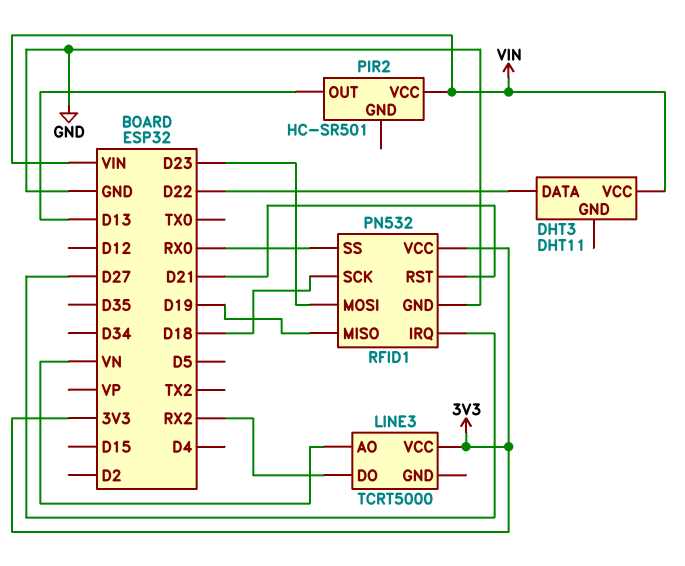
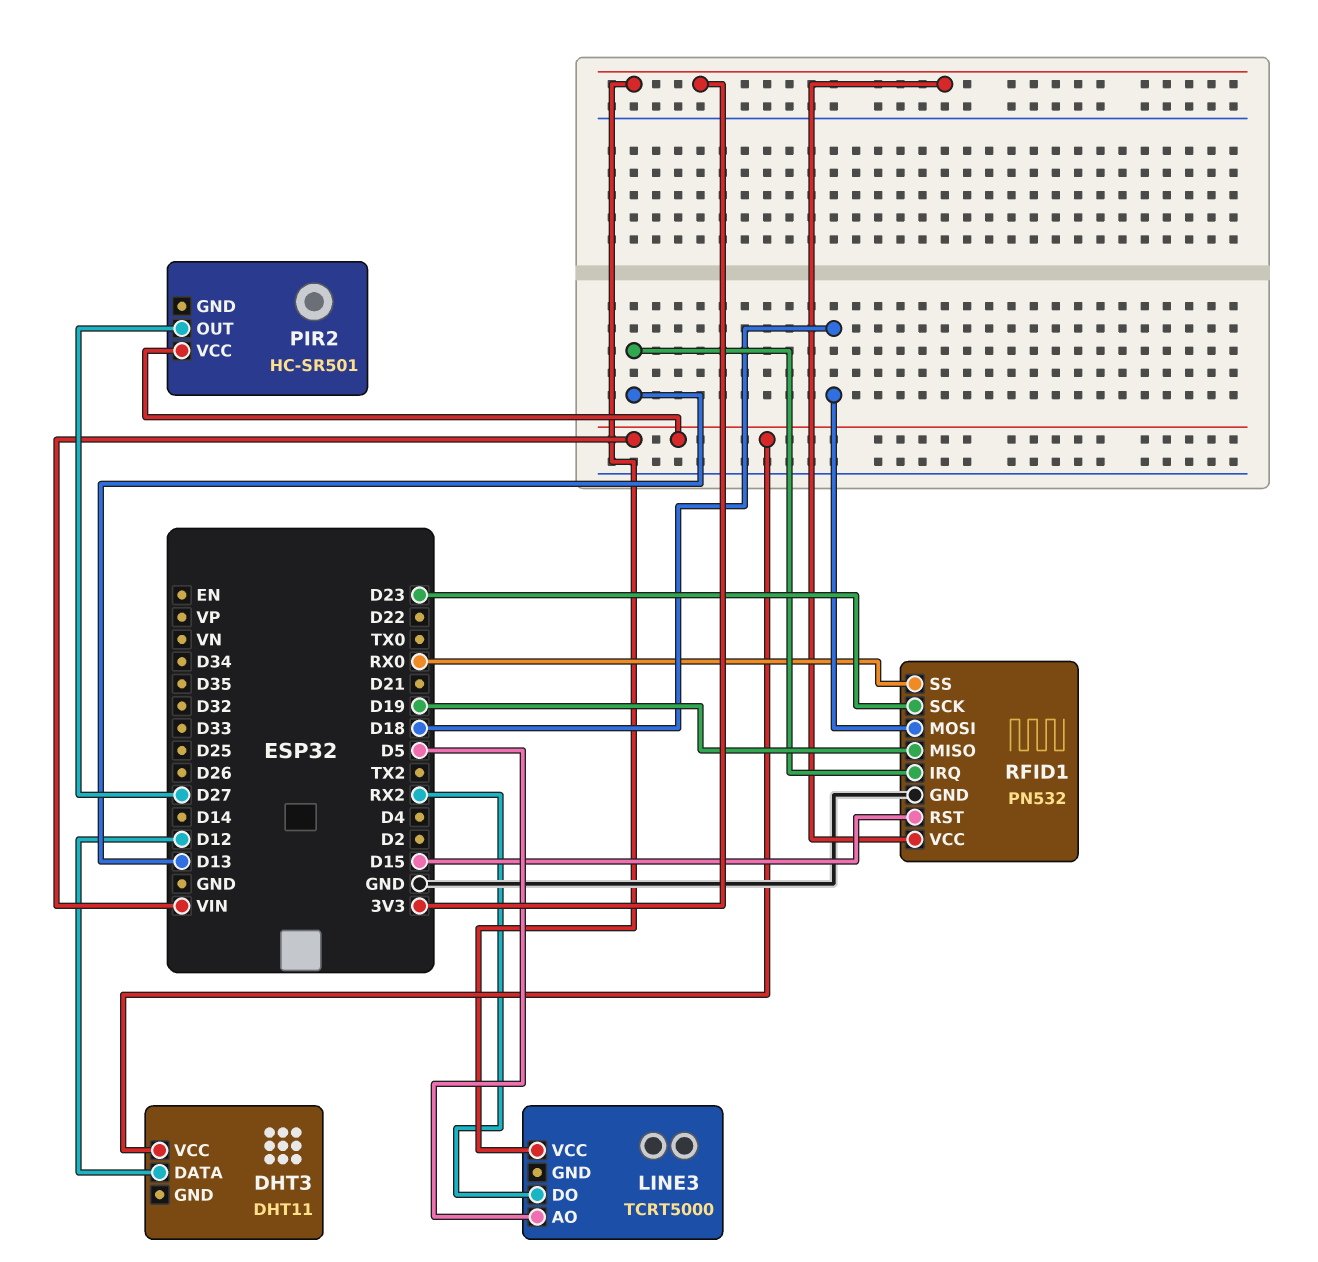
DHT3 pin DATA: D22 -> D12
LINE3 pin AO: VN -> D5
PIR2 pin OUT: D13 -> D27
RFID1 pin IRQ: D27 -> D13
RFID1 pin MOSI: D23 -> D18
RFID1 pin RST: D21 -> D15
RFID1 pin SCK: D18 -> D23

